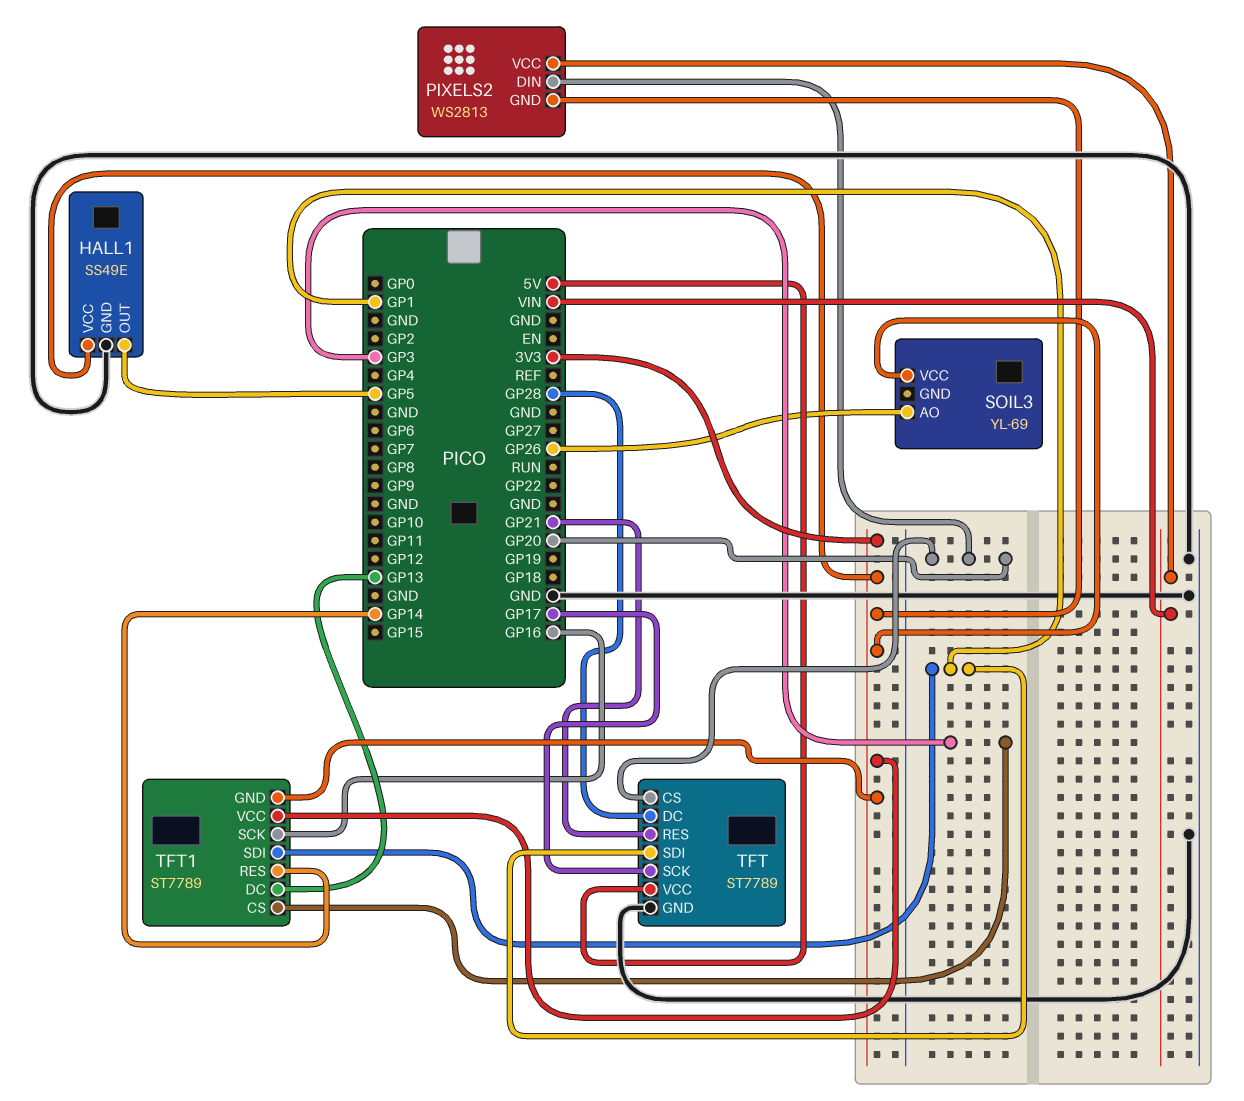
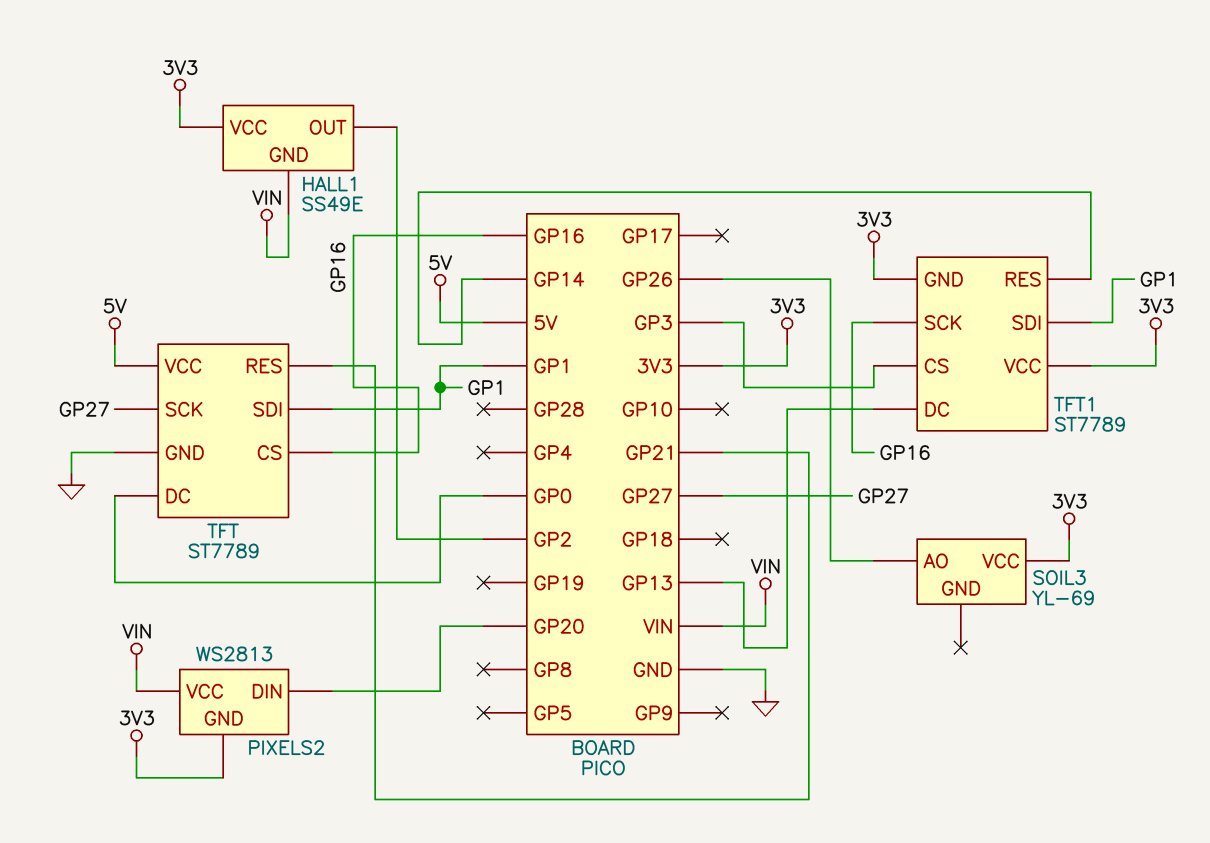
HALL1 pin GND: GND -> VIN
HALL1 pin OUT: GP5 -> GP2
TFT pin CS: GP20 -> GP16
TFT pin DC: GP28 -> GP0
TFT pin SCK: GP17 -> GP27

